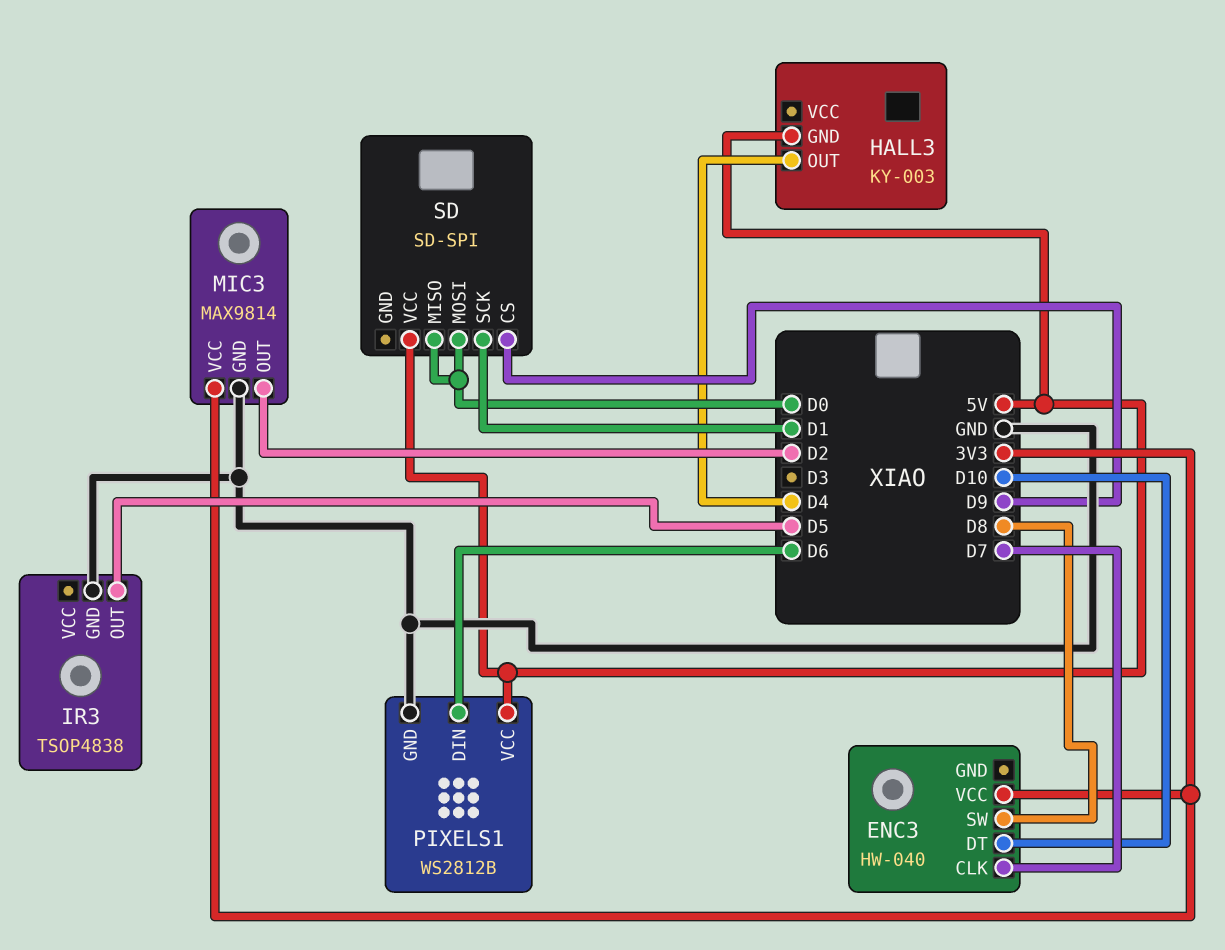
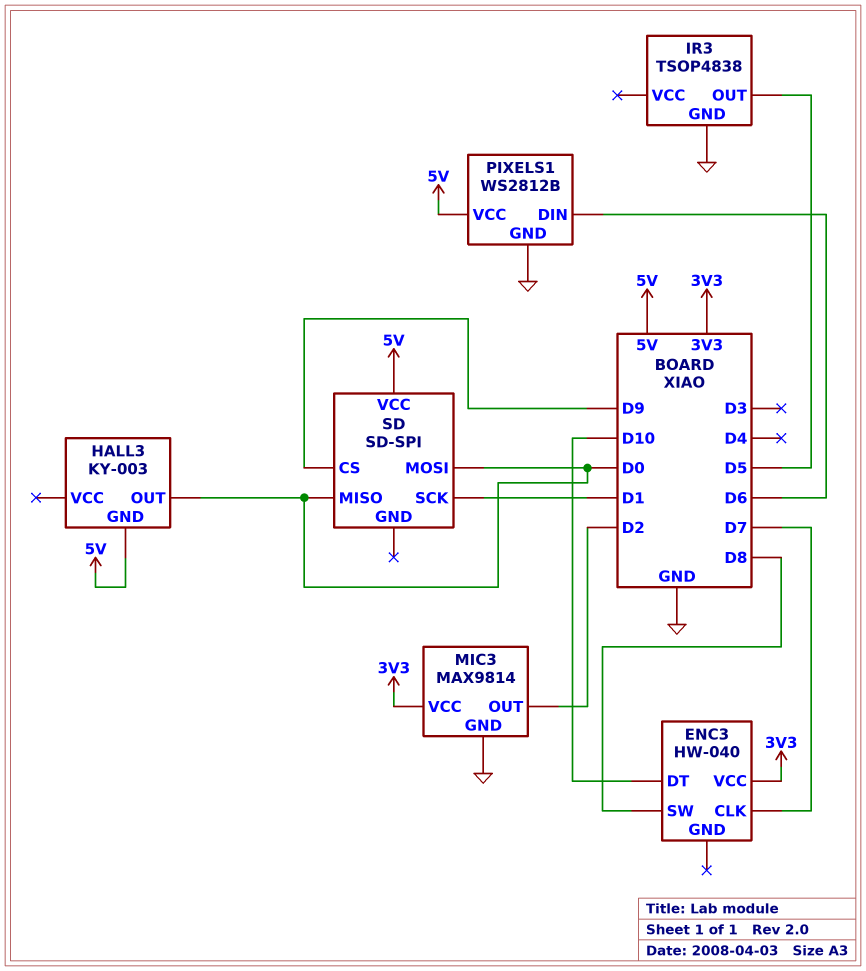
HALL3 pin OUT: D4 -> D0

